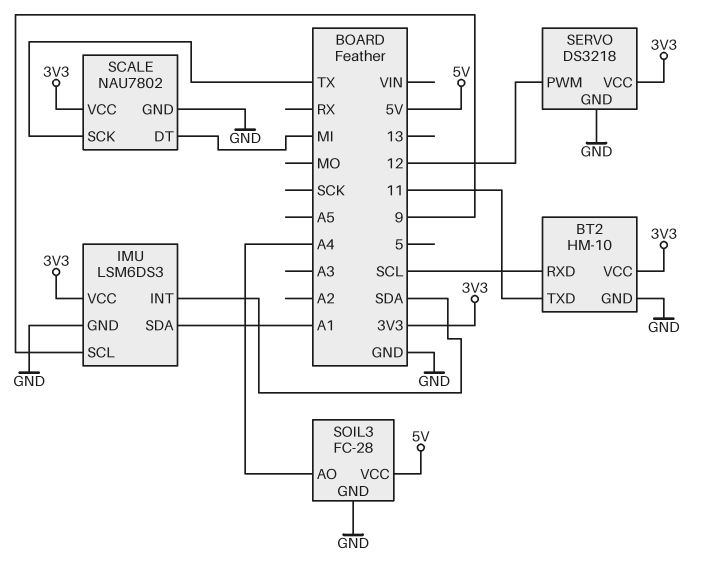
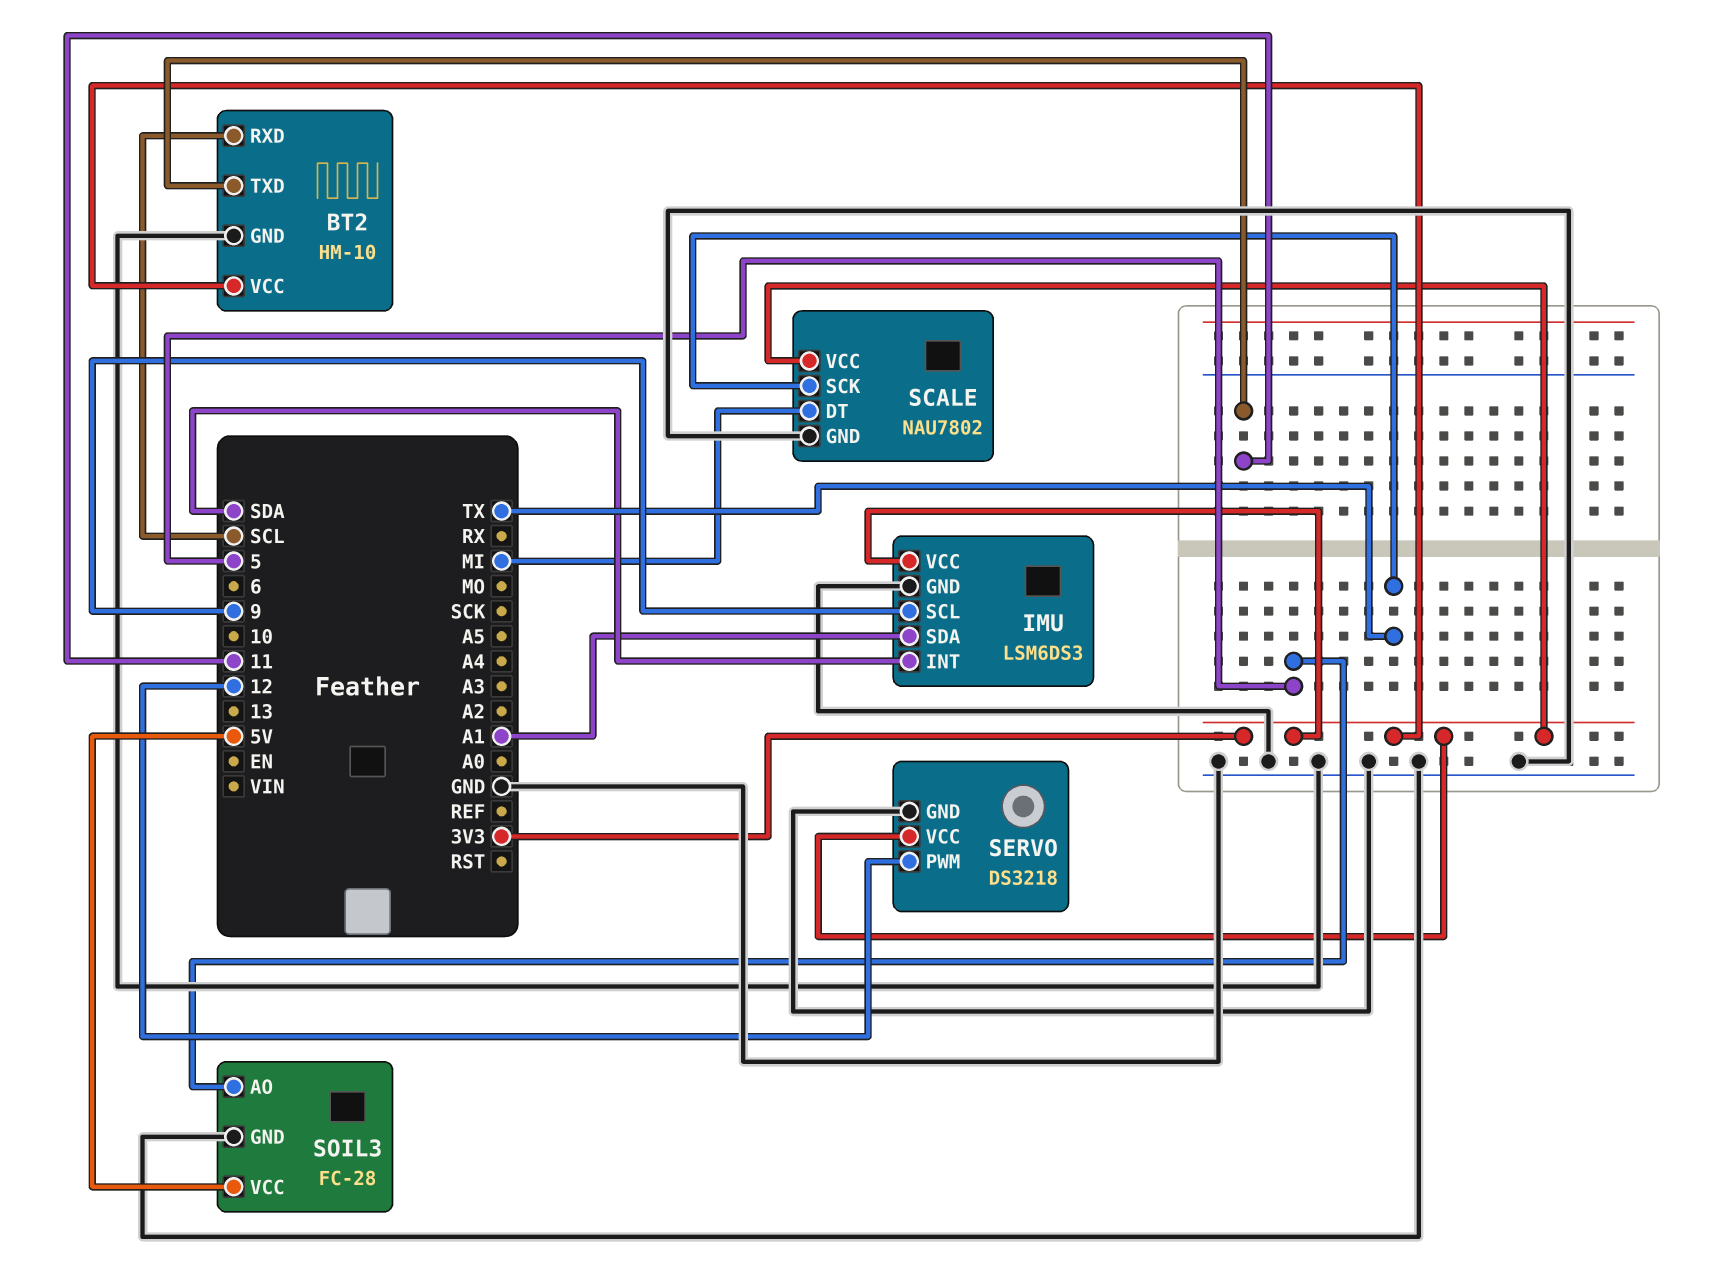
SOIL3 pin AO: A4 -> 5

